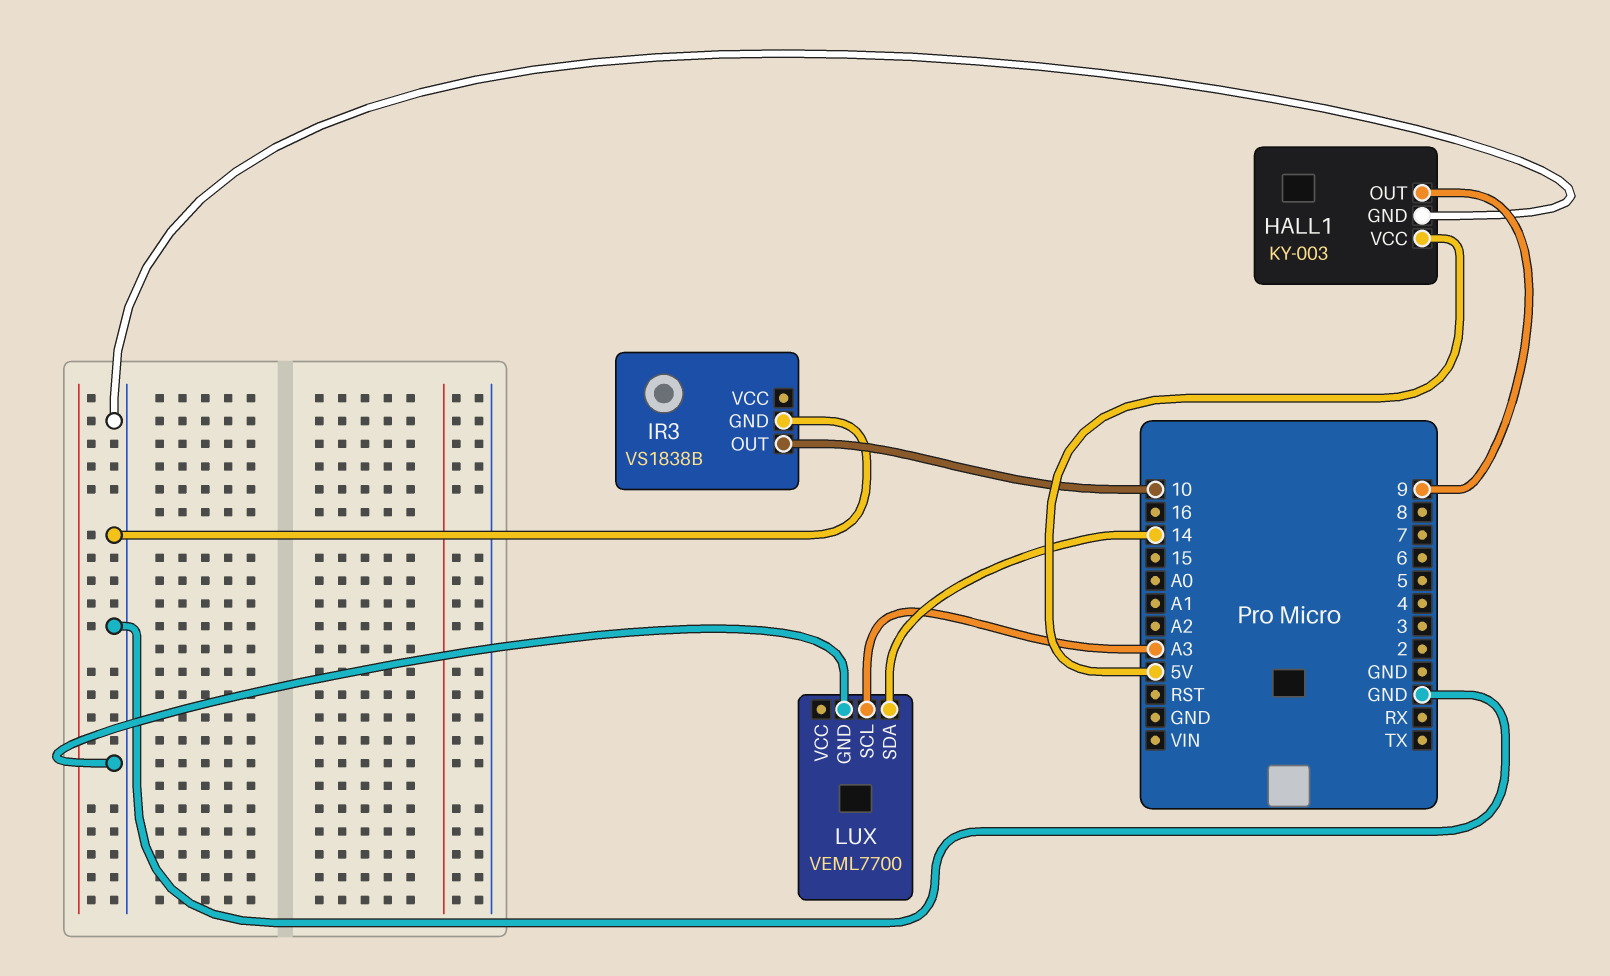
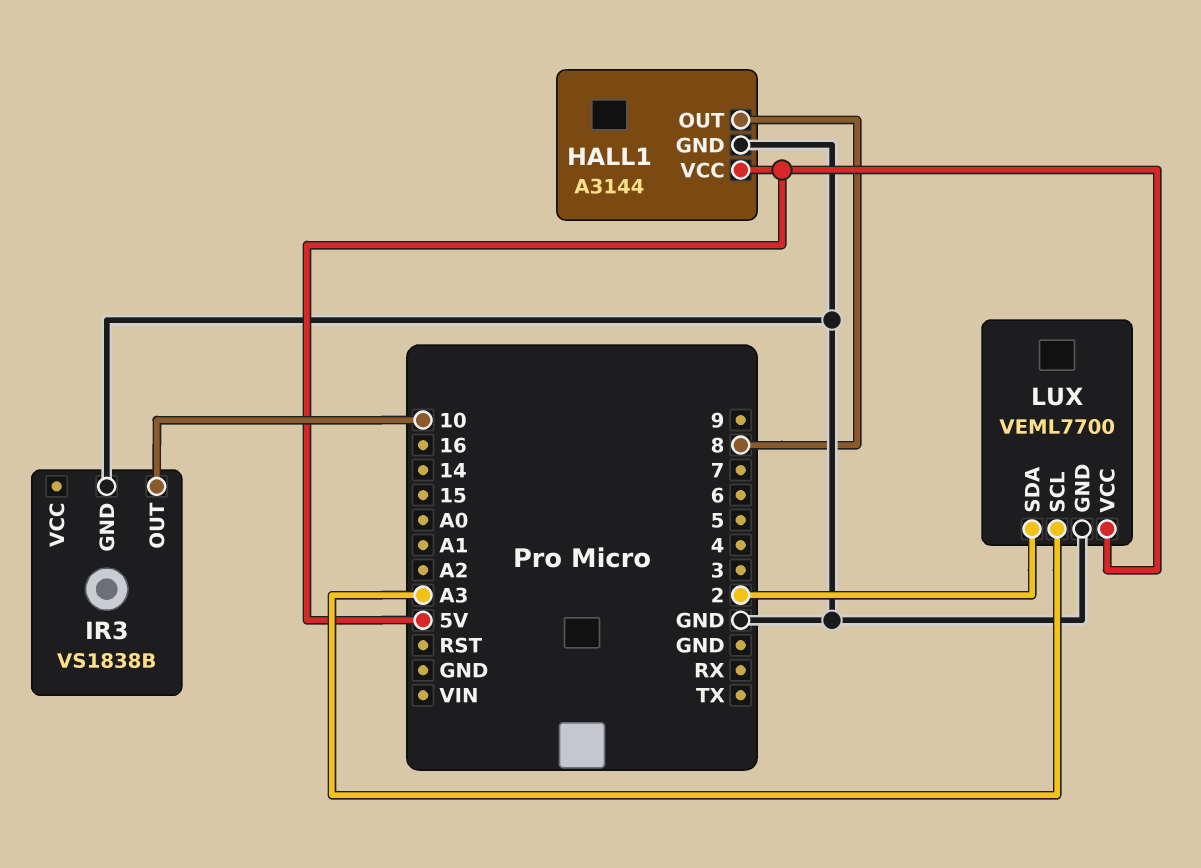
HALL1: KY-003 -> A3144
HALL1 pin OUT: 9 -> 8
LUX pin SDA: 14 -> 2
LUX pin VCC: none -> 5V

